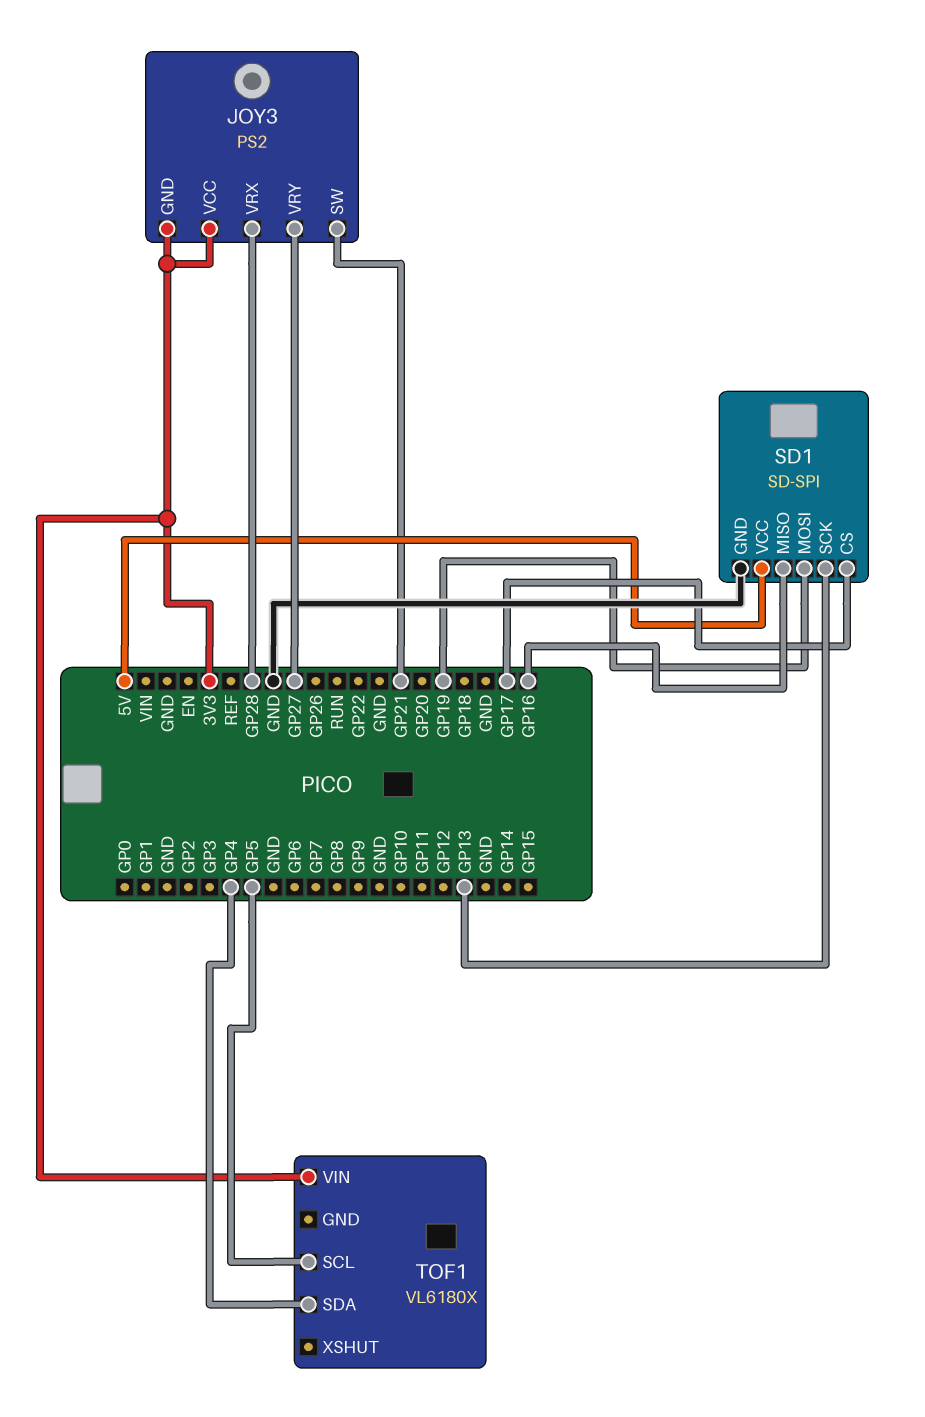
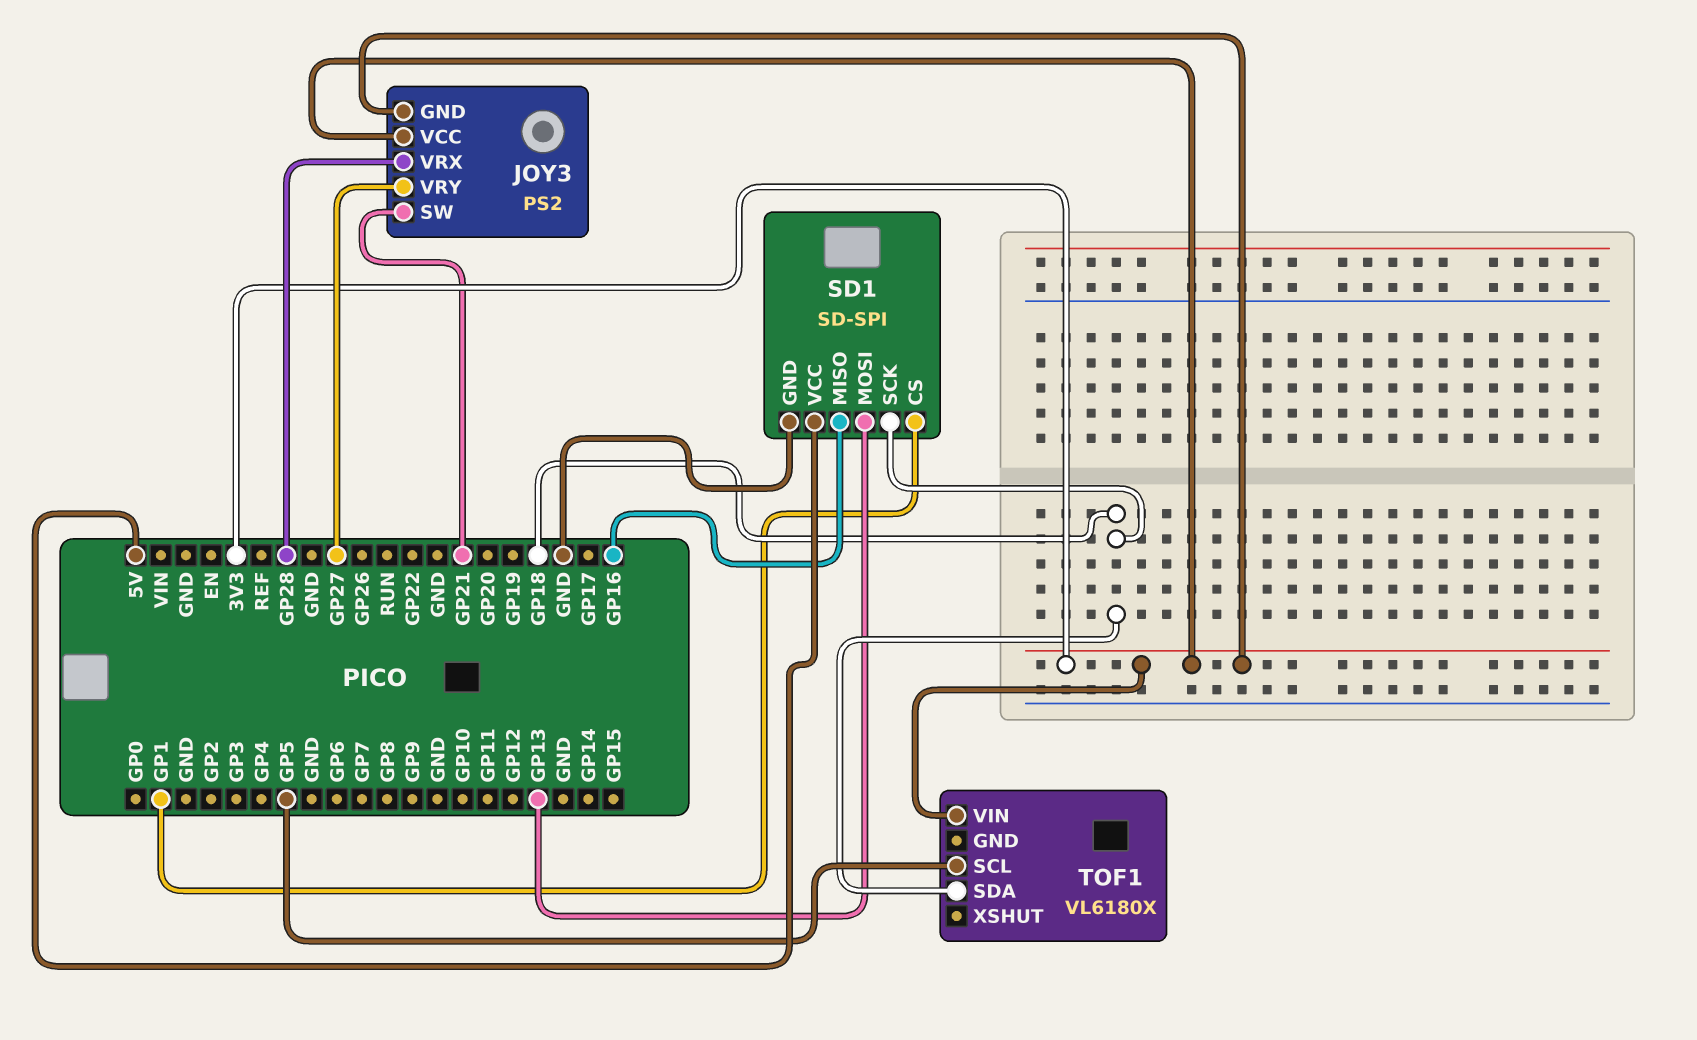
SD1 pin CS: GP17 -> GP1
SD1 pin MOSI: GP19 -> GP13
SD1 pin SCK: GP13 -> GP18
TOF1 pin SDA: GP4 -> GP18

